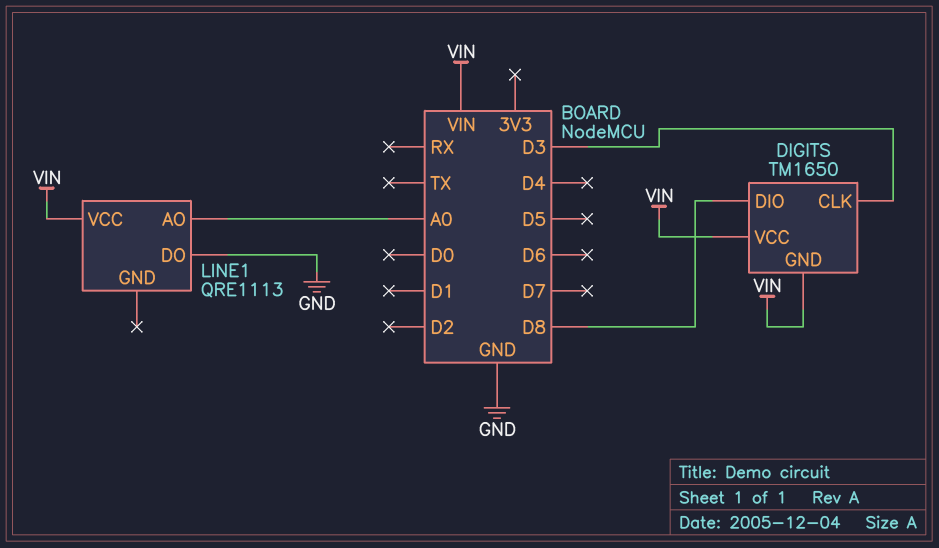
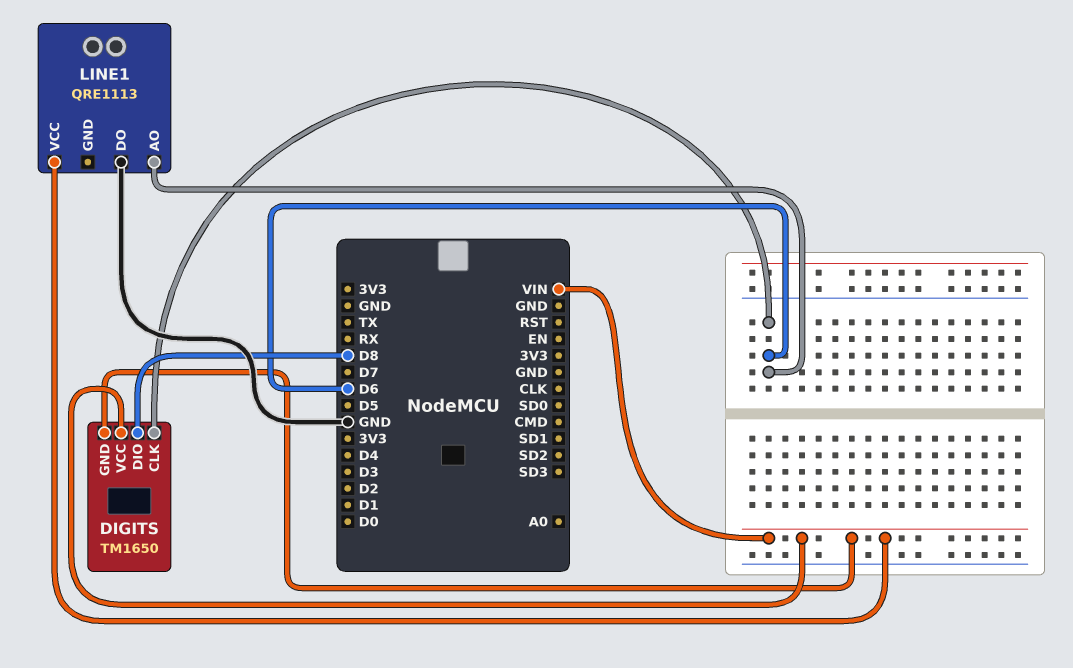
DIGITS pin CLK: D3 -> D6
LINE1 pin AO: A0 -> D6

